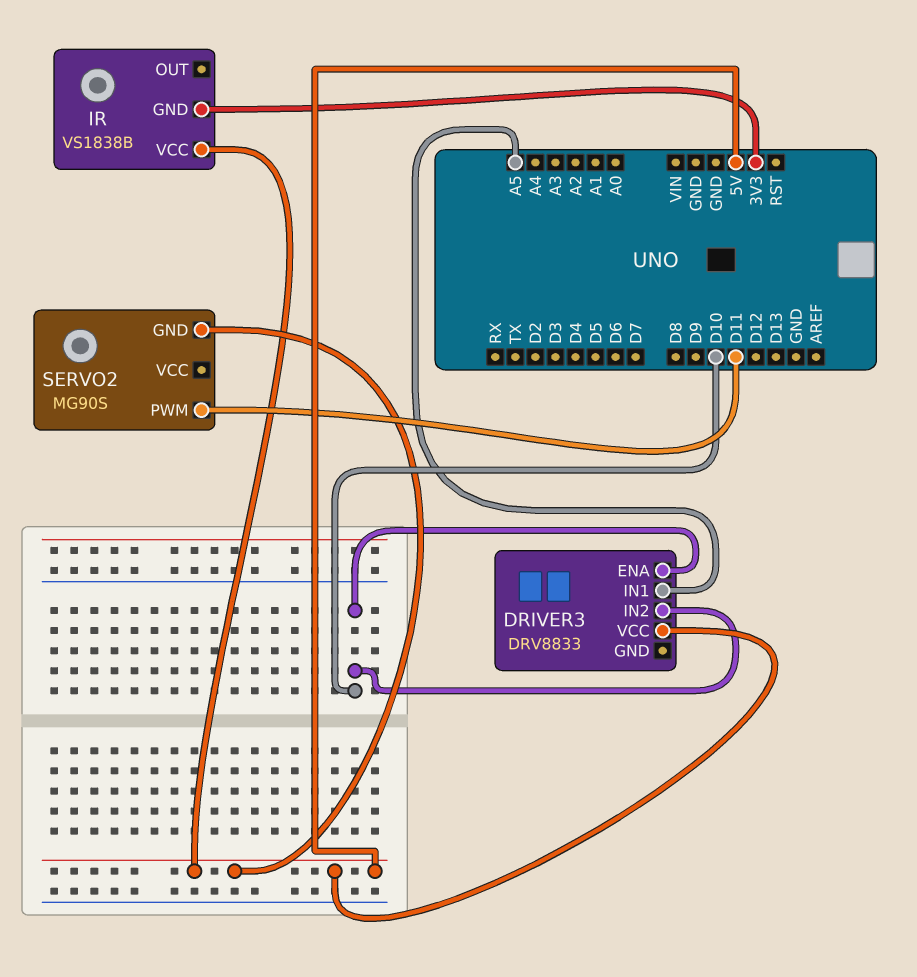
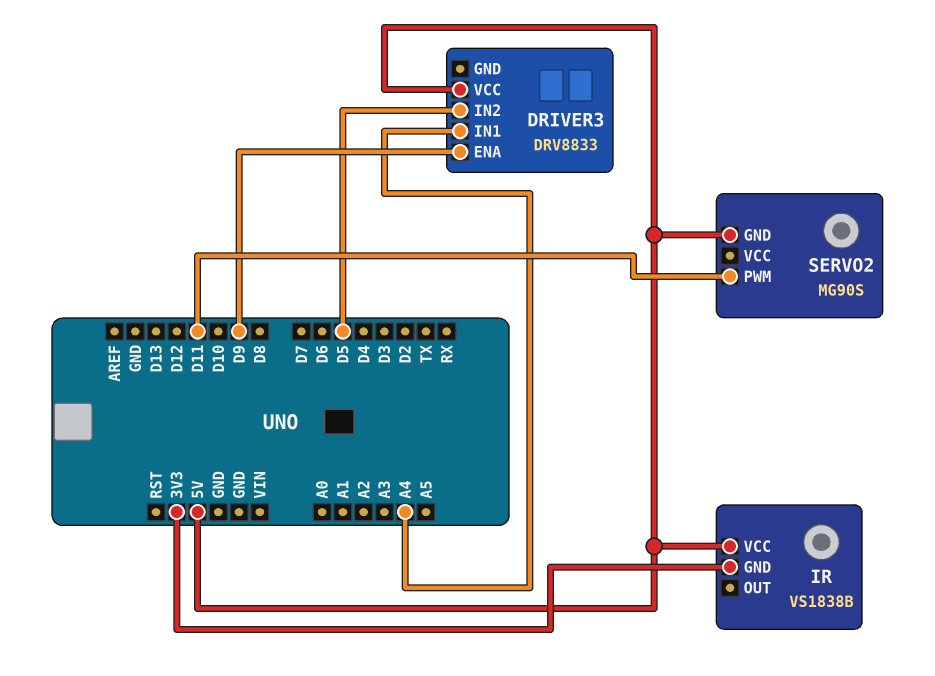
DRIVER3 pin ENA: D10 -> D9
DRIVER3 pin IN1: A5 -> A4
DRIVER3 pin IN2: D10 -> D5

